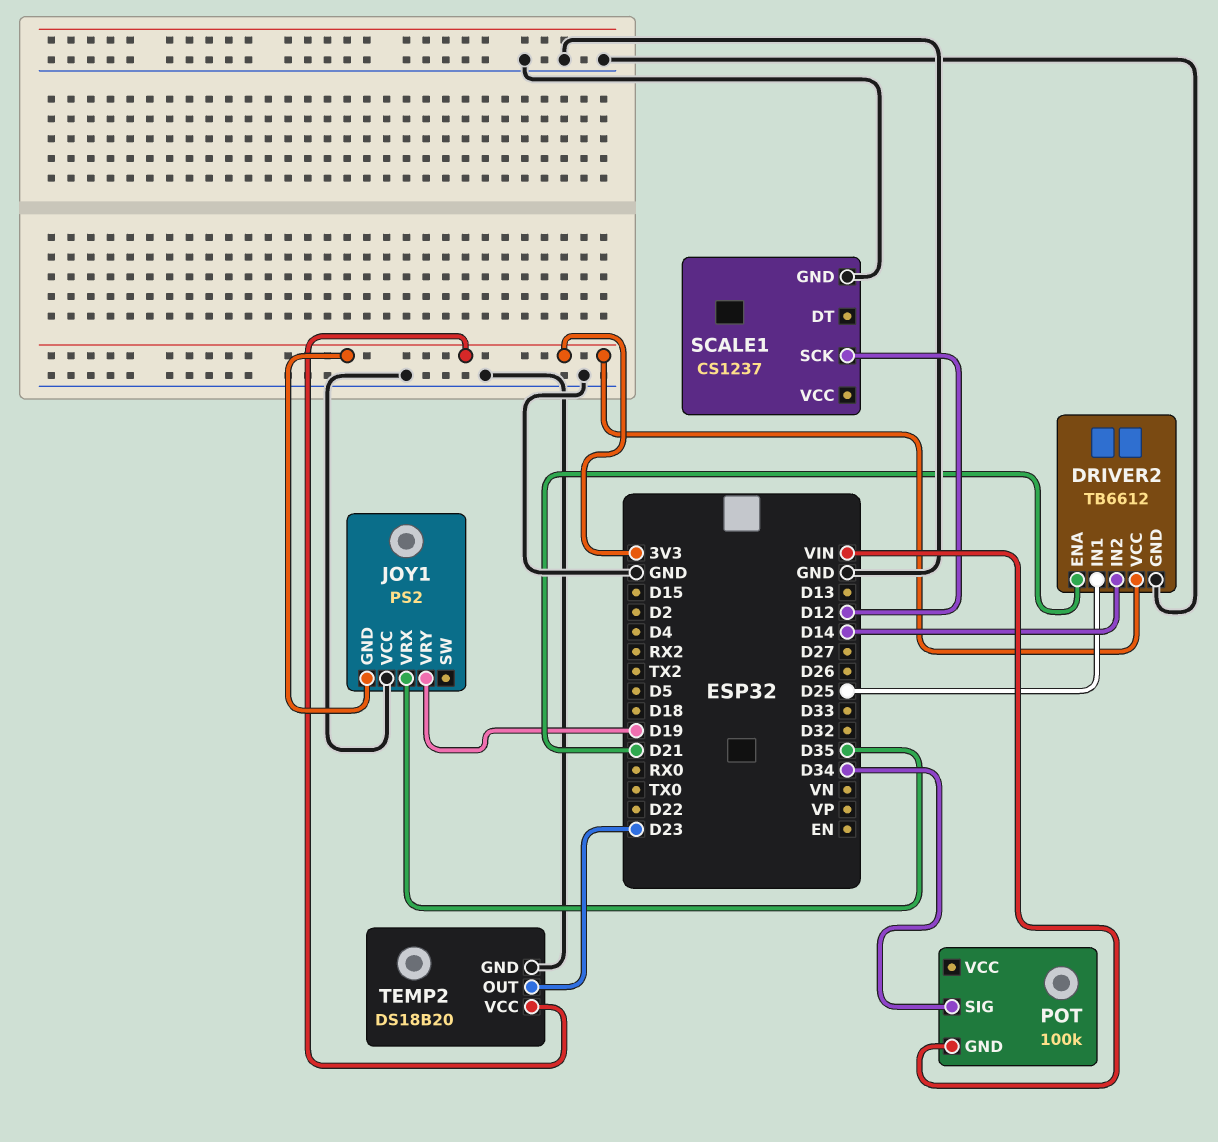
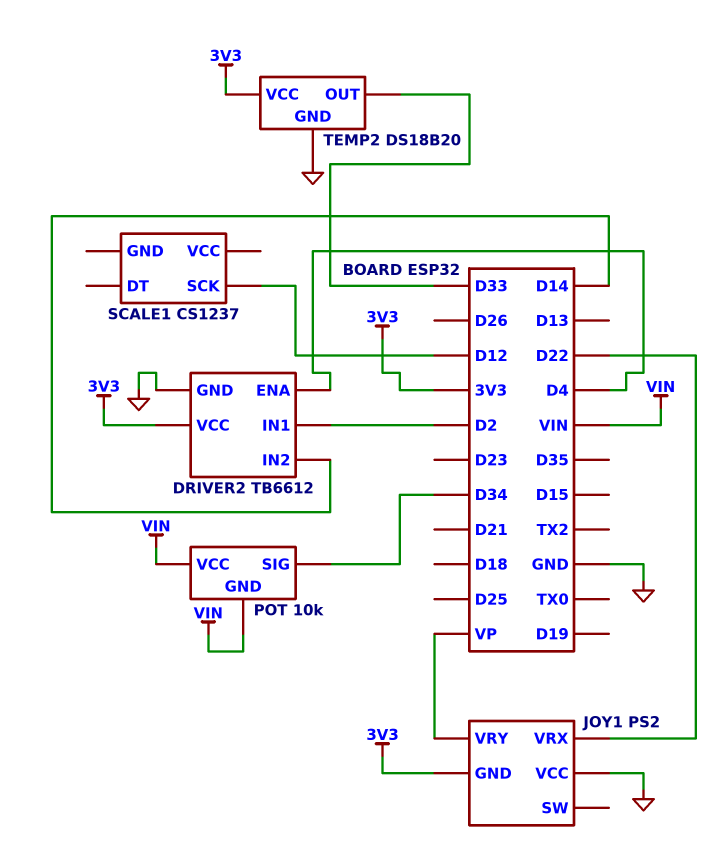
DRIVER2 pin ENA: D21 -> D4
DRIVER2 pin IN1: D25 -> D2
JOY1 pin VRX: D35 -> D22
JOY1 pin VRY: D19 -> VP
POT: 100k -> 10k
POT pin VCC: none -> VIN
SCALE1 pin GND: GND -> none
TEMP2 pin OUT: D23 -> D33

